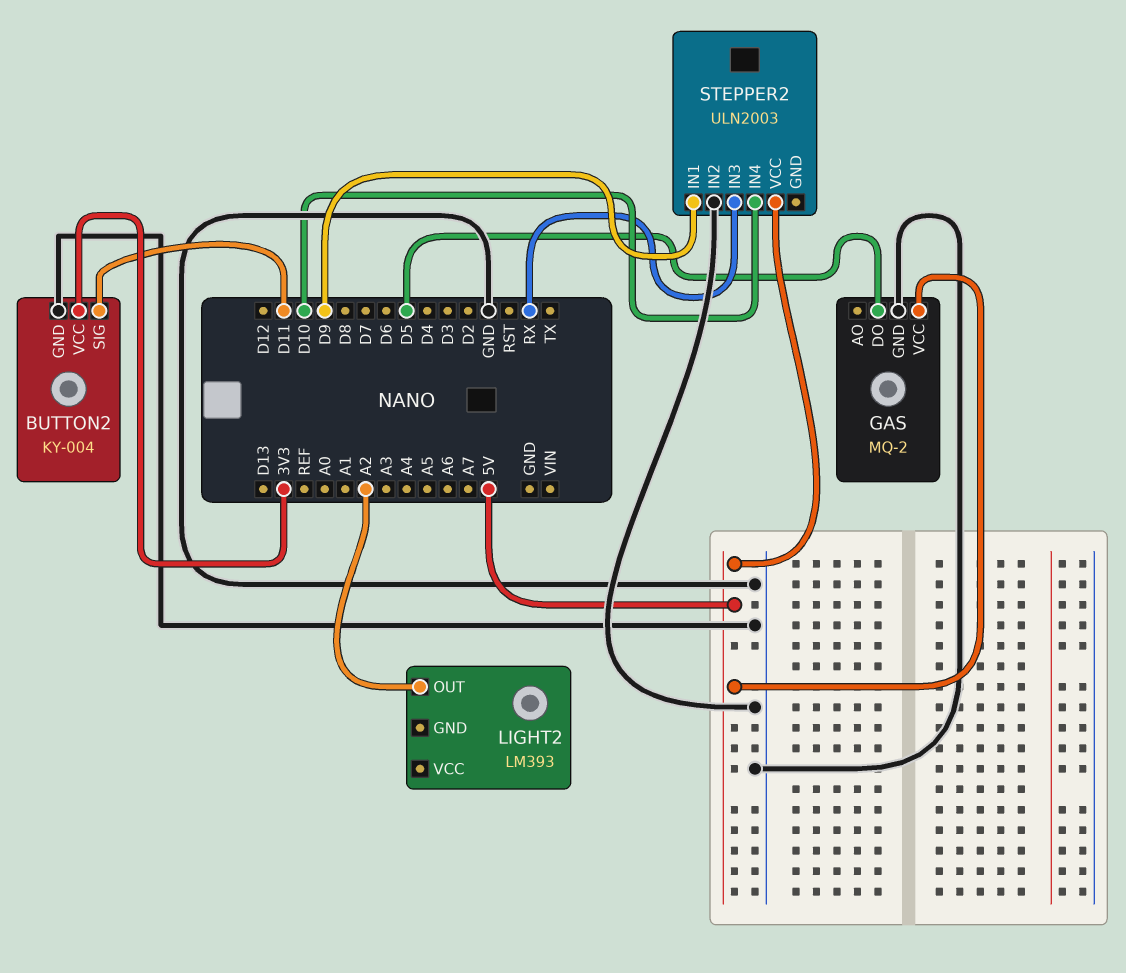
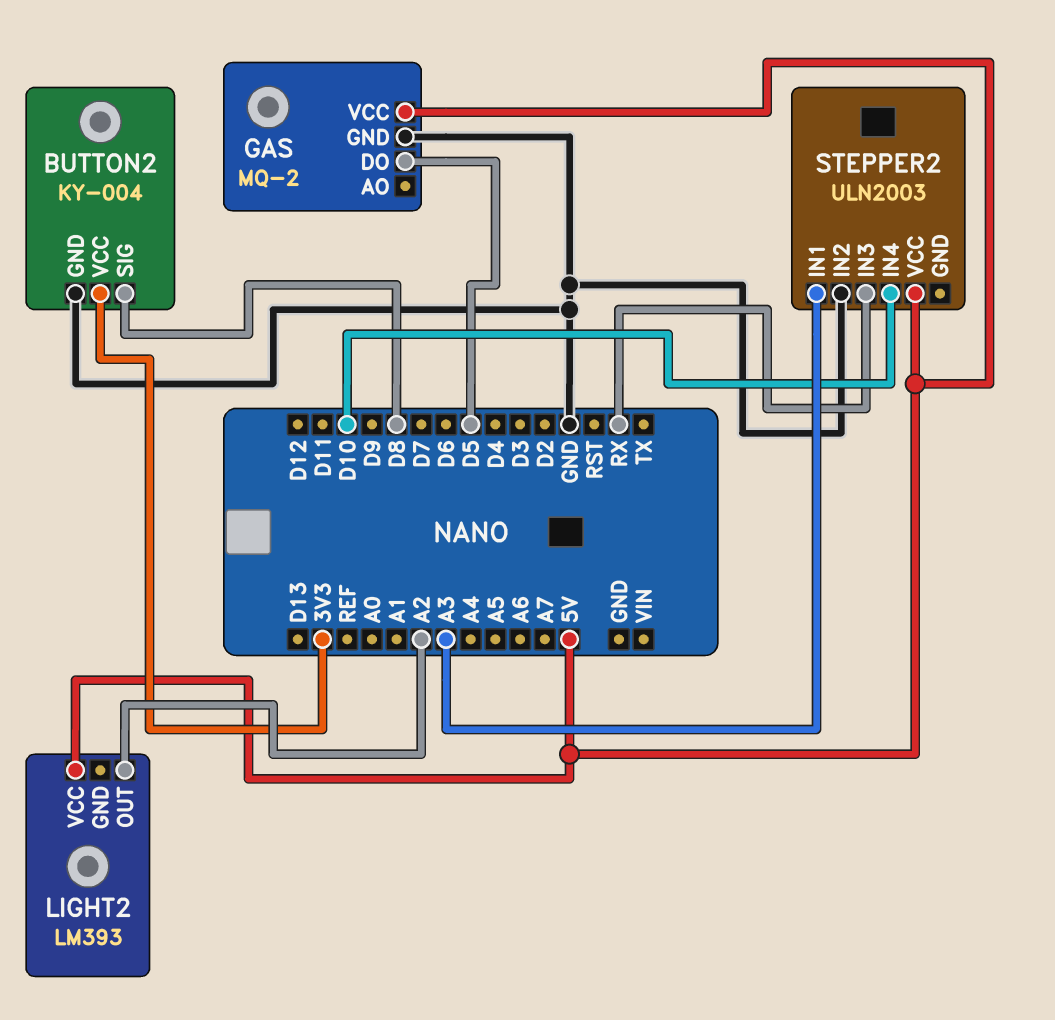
BUTTON2 pin SIG: D11 -> D8
LIGHT2 pin VCC: none -> 5V
STEPPER2 pin IN1: D9 -> A3

